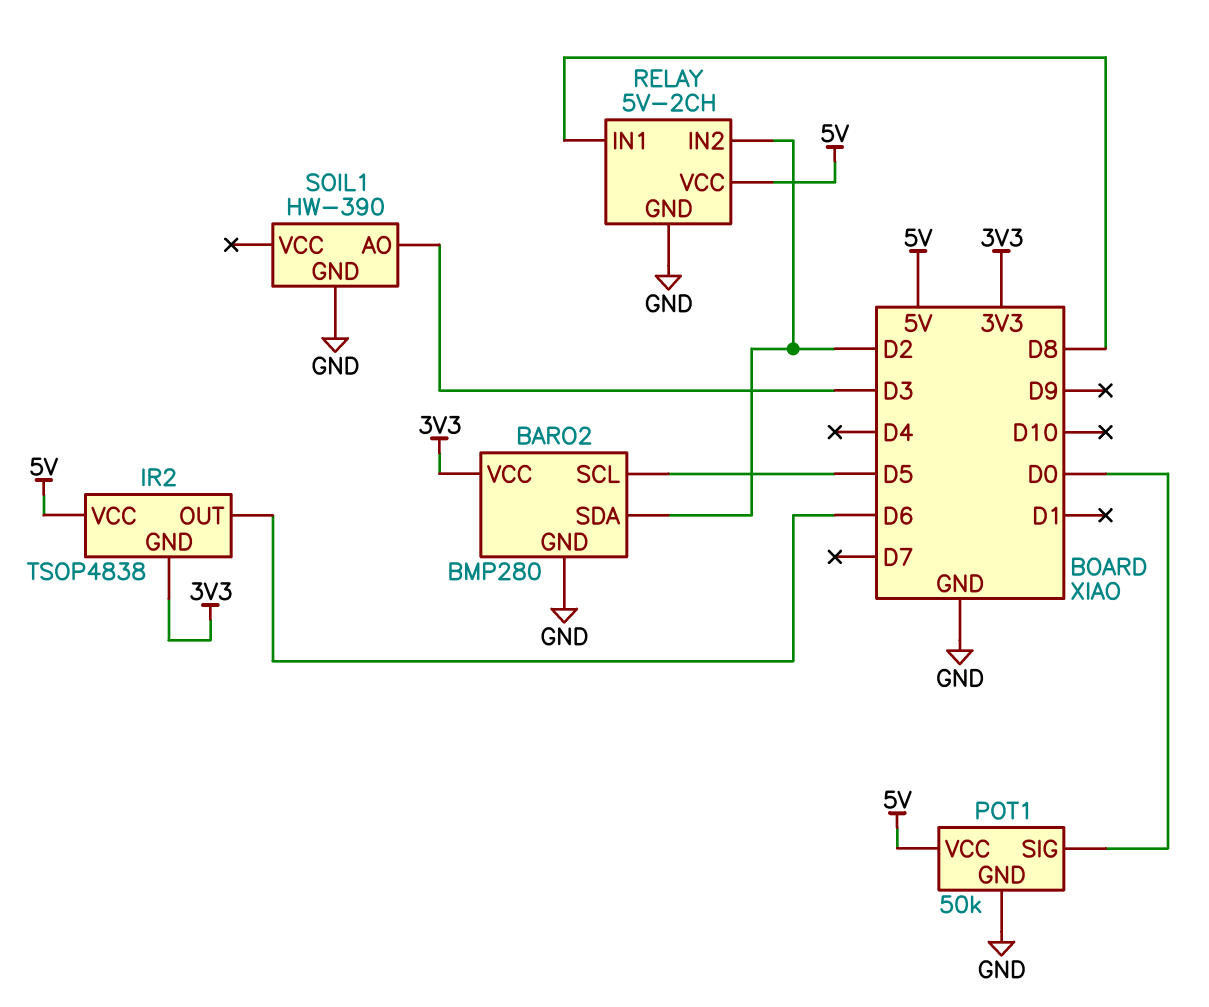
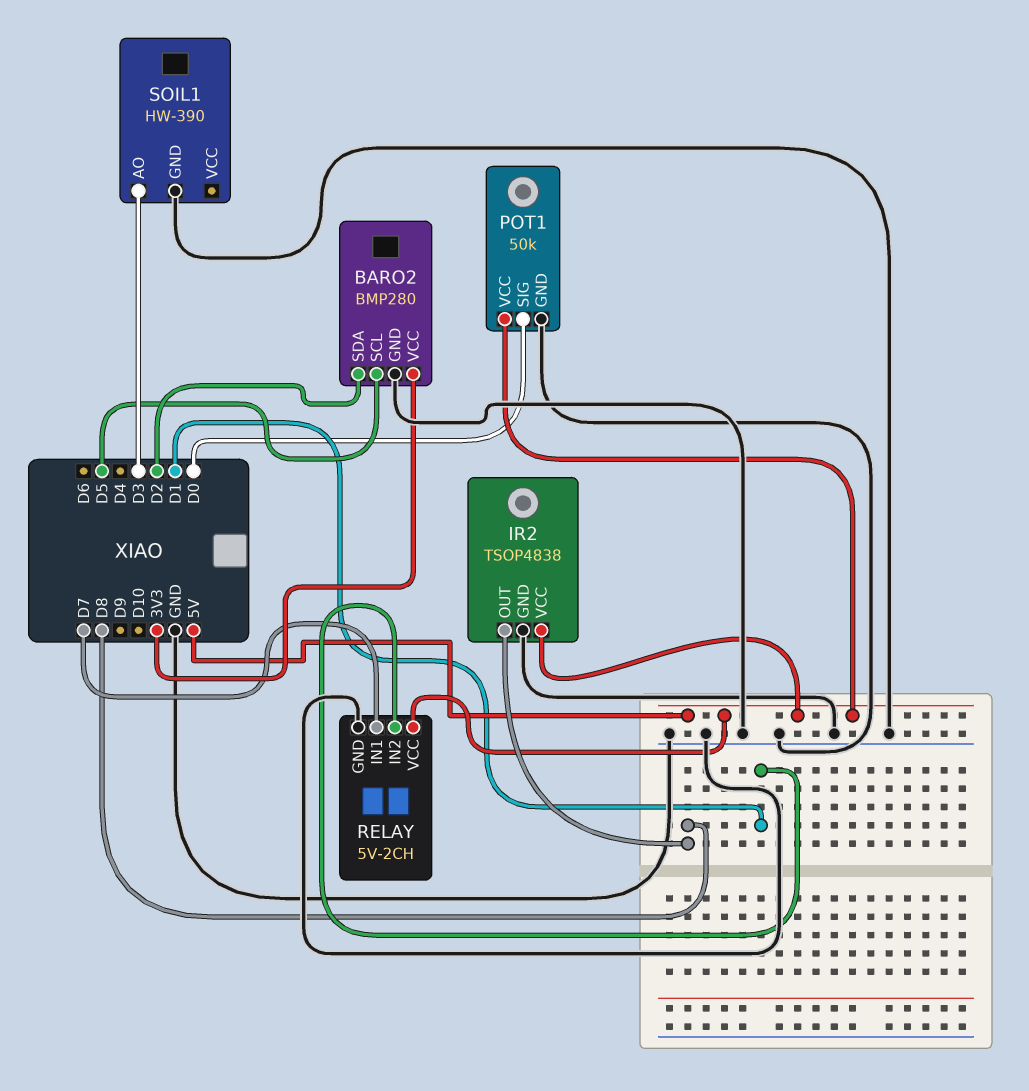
IR2 pin GND: 3V3 -> GND
IR2 pin OUT: D6 -> D8
RELAY pin IN1: D8 -> D7
RELAY pin IN2: D2 -> D1

